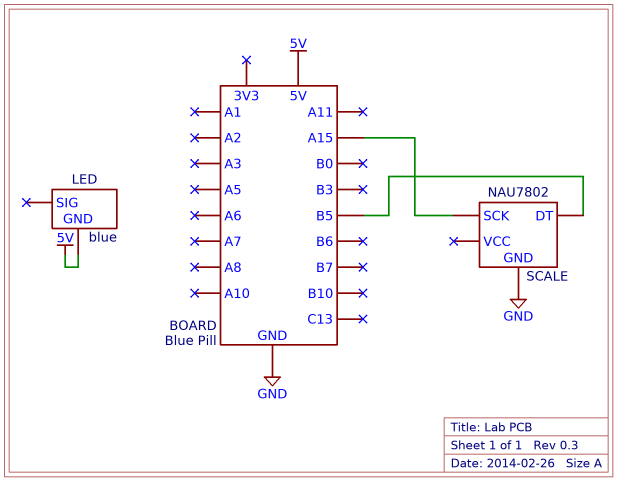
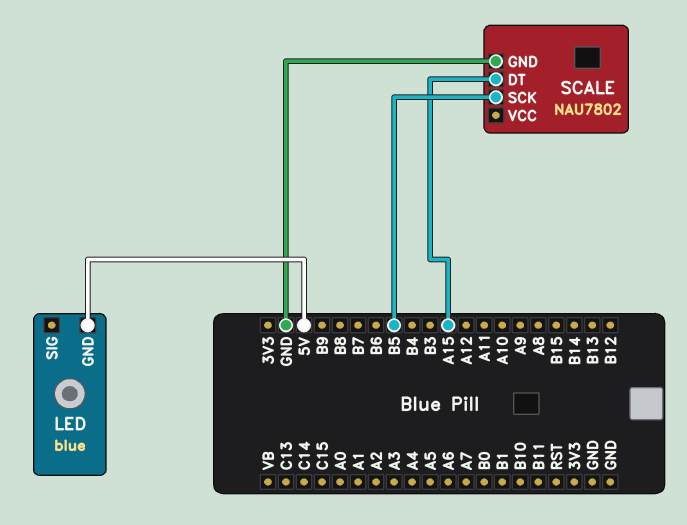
SCALE pin DT: B5 -> A15
SCALE pin SCK: A15 -> B5

